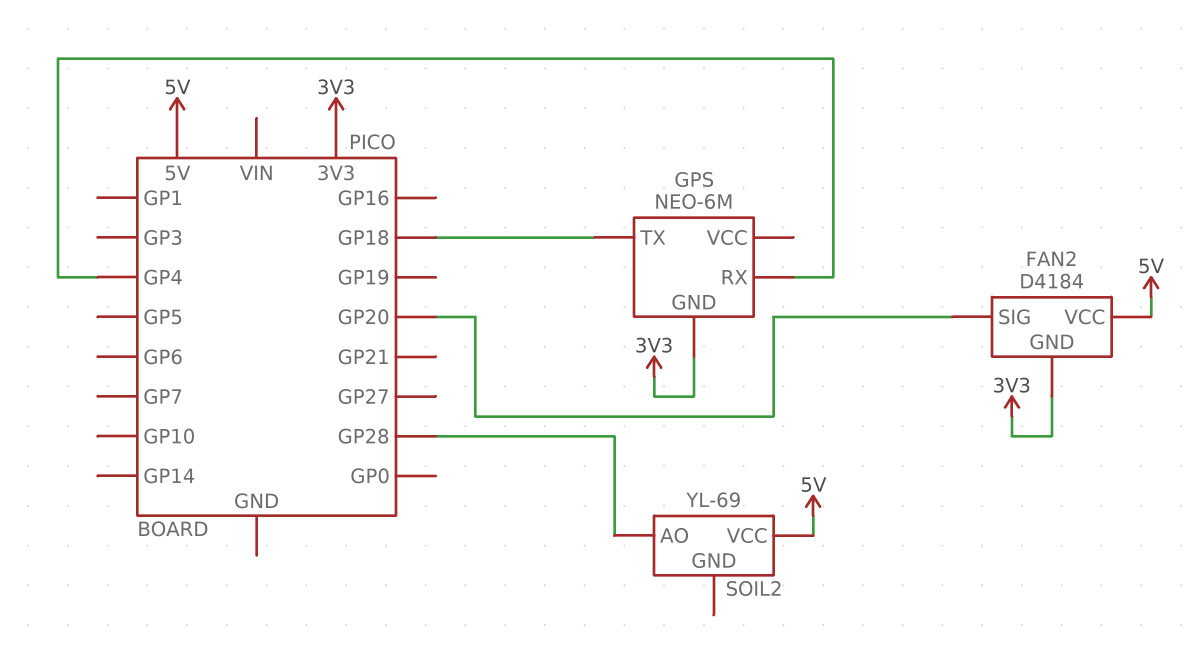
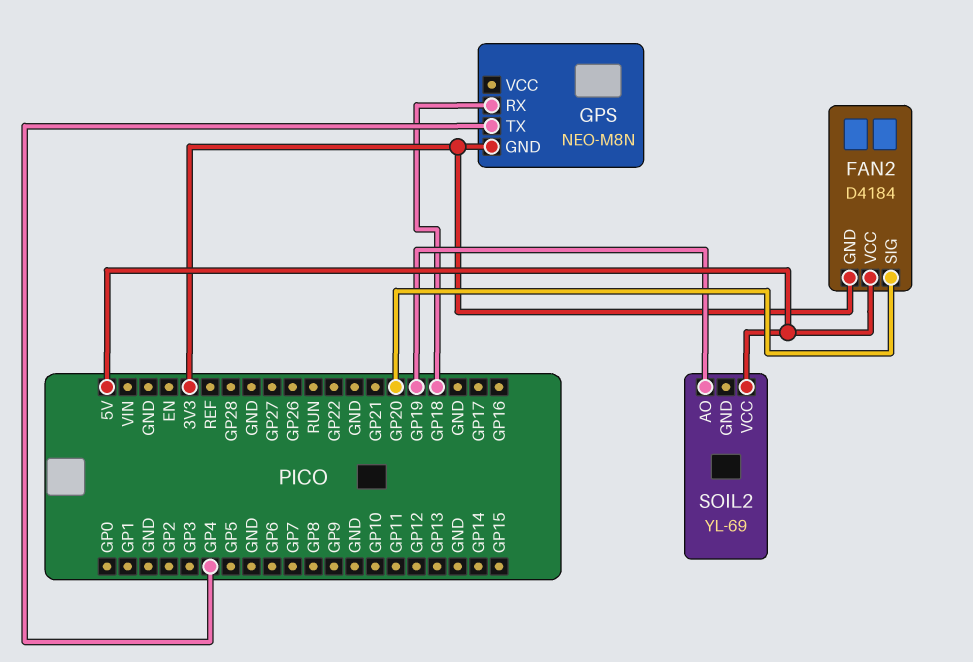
GPS: NEO-6M -> NEO-M8N
GPS pin RX: GP4 -> GP18
GPS pin TX: GP18 -> GP4
SOIL2 pin AO: GP28 -> GP19

